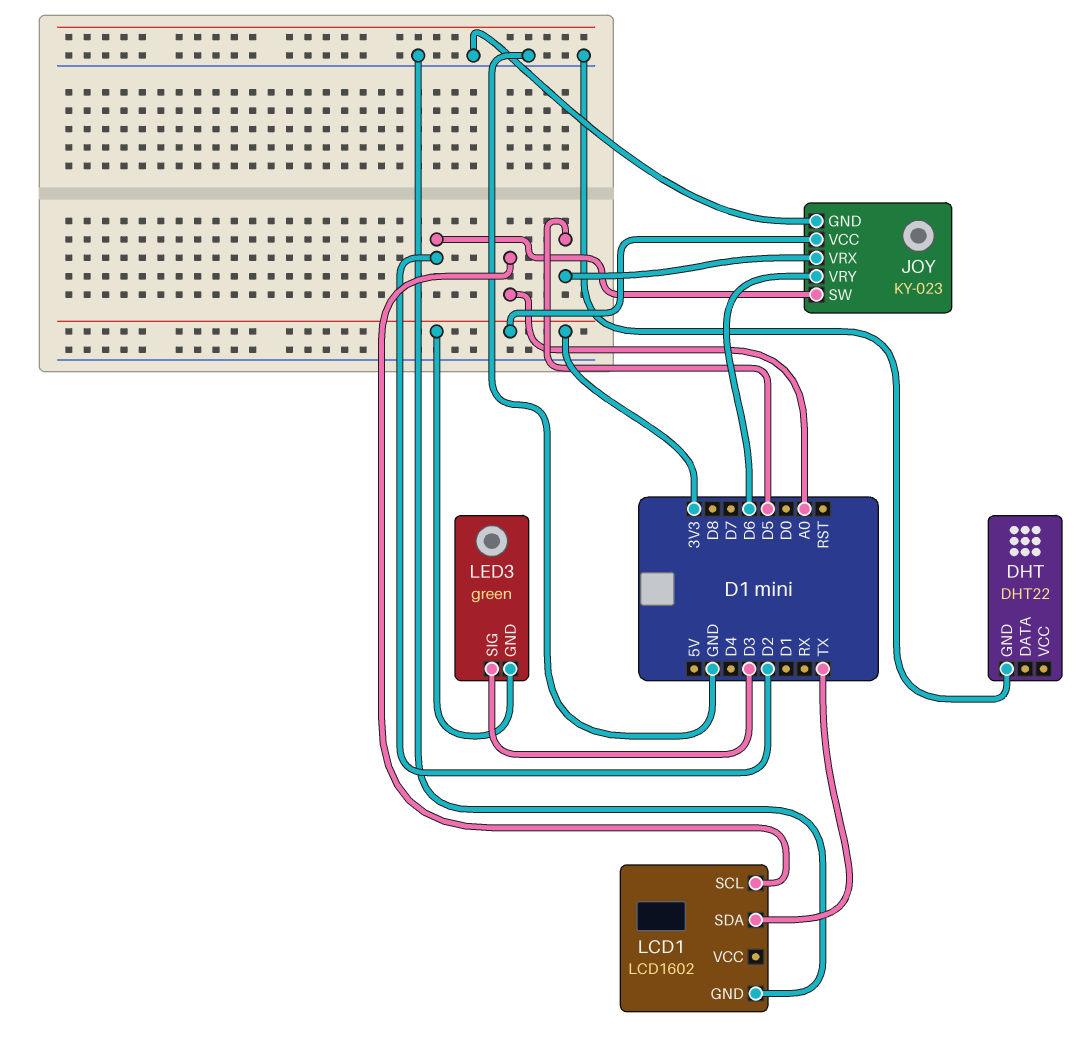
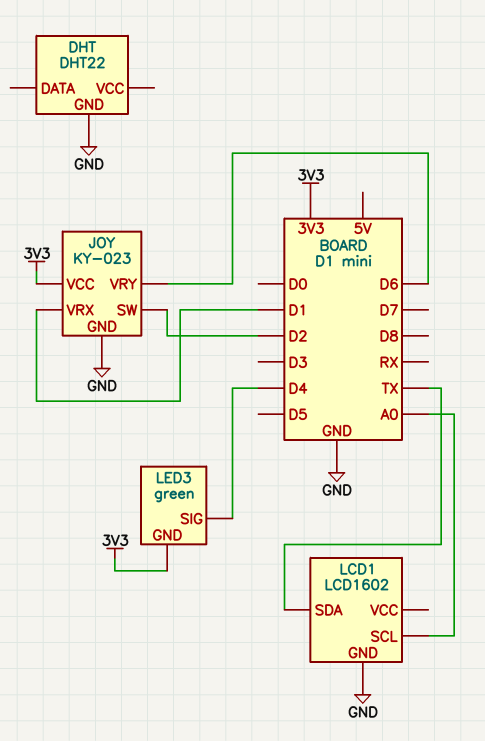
JOY pin VRX: D5 -> D1
LED3 pin SIG: D3 -> D4

